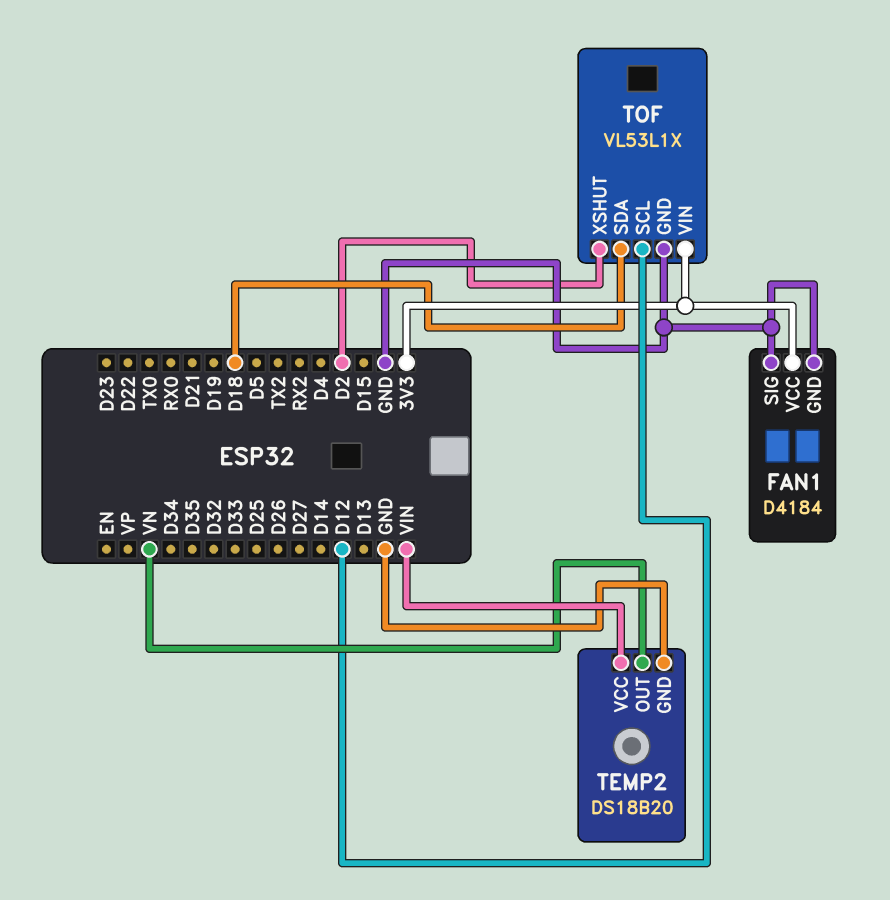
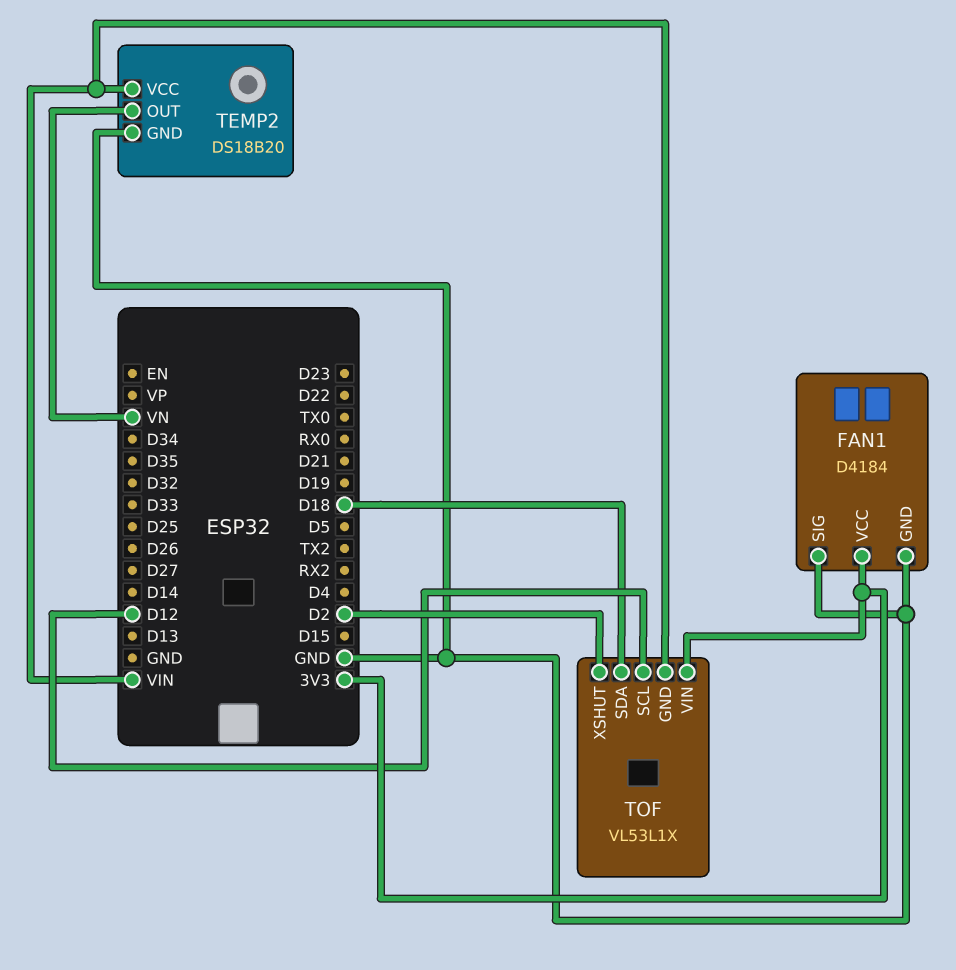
TOF pin GND: GND -> VIN

